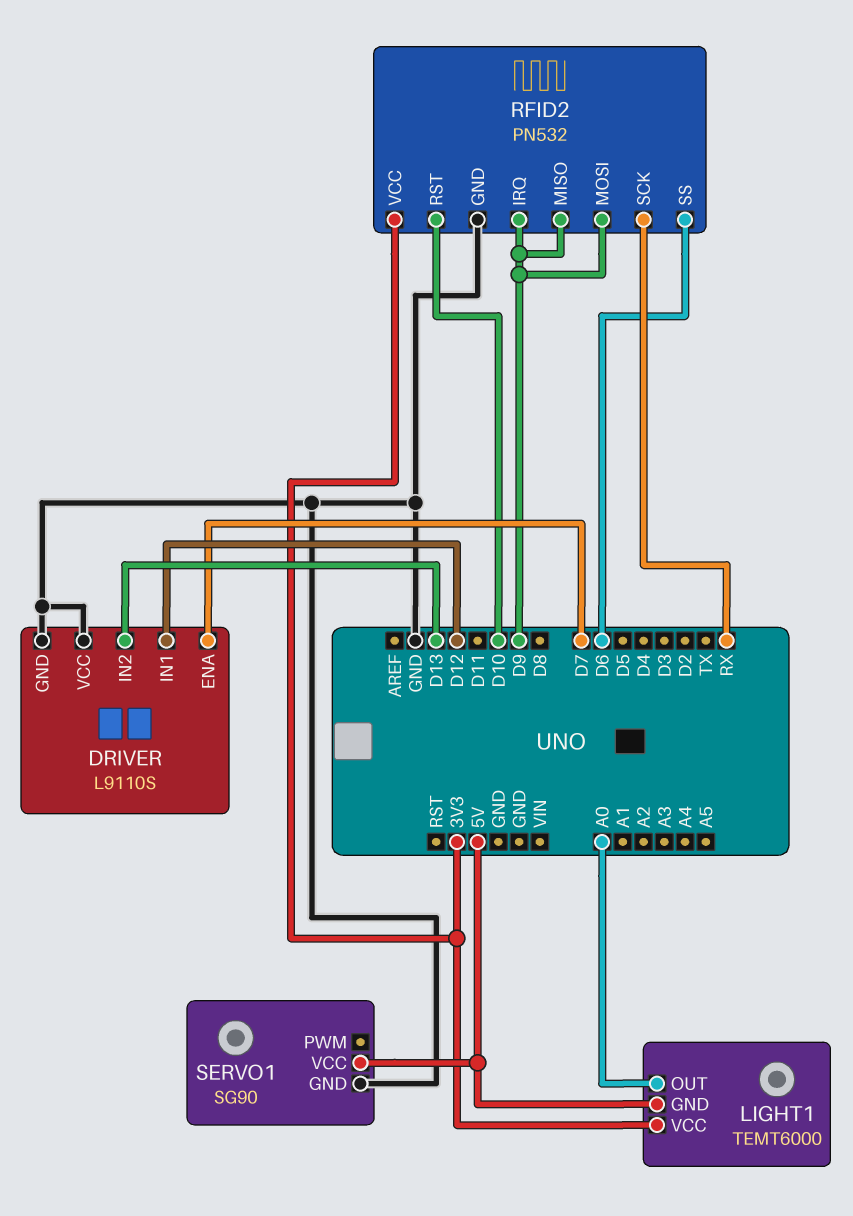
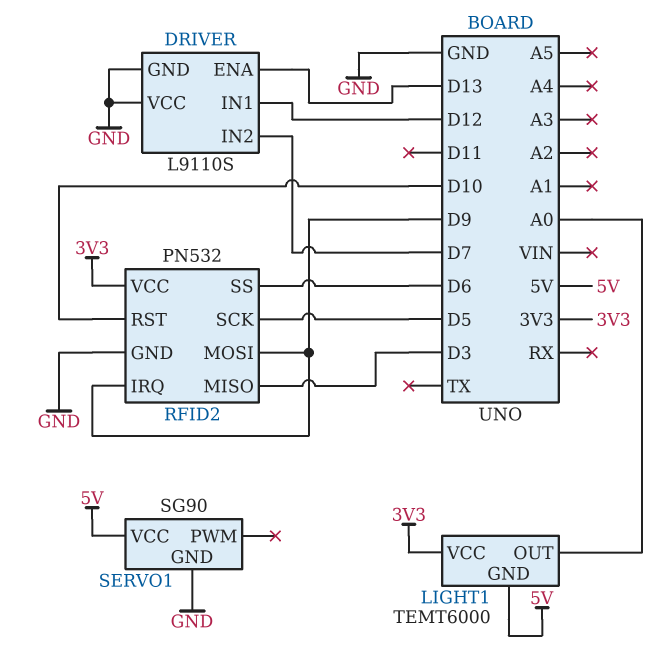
DRIVER pin ENA: D7 -> D13
DRIVER pin IN2: D13 -> D7
RFID2 pin MISO: D9 -> D3
RFID2 pin SCK: RX -> D5

